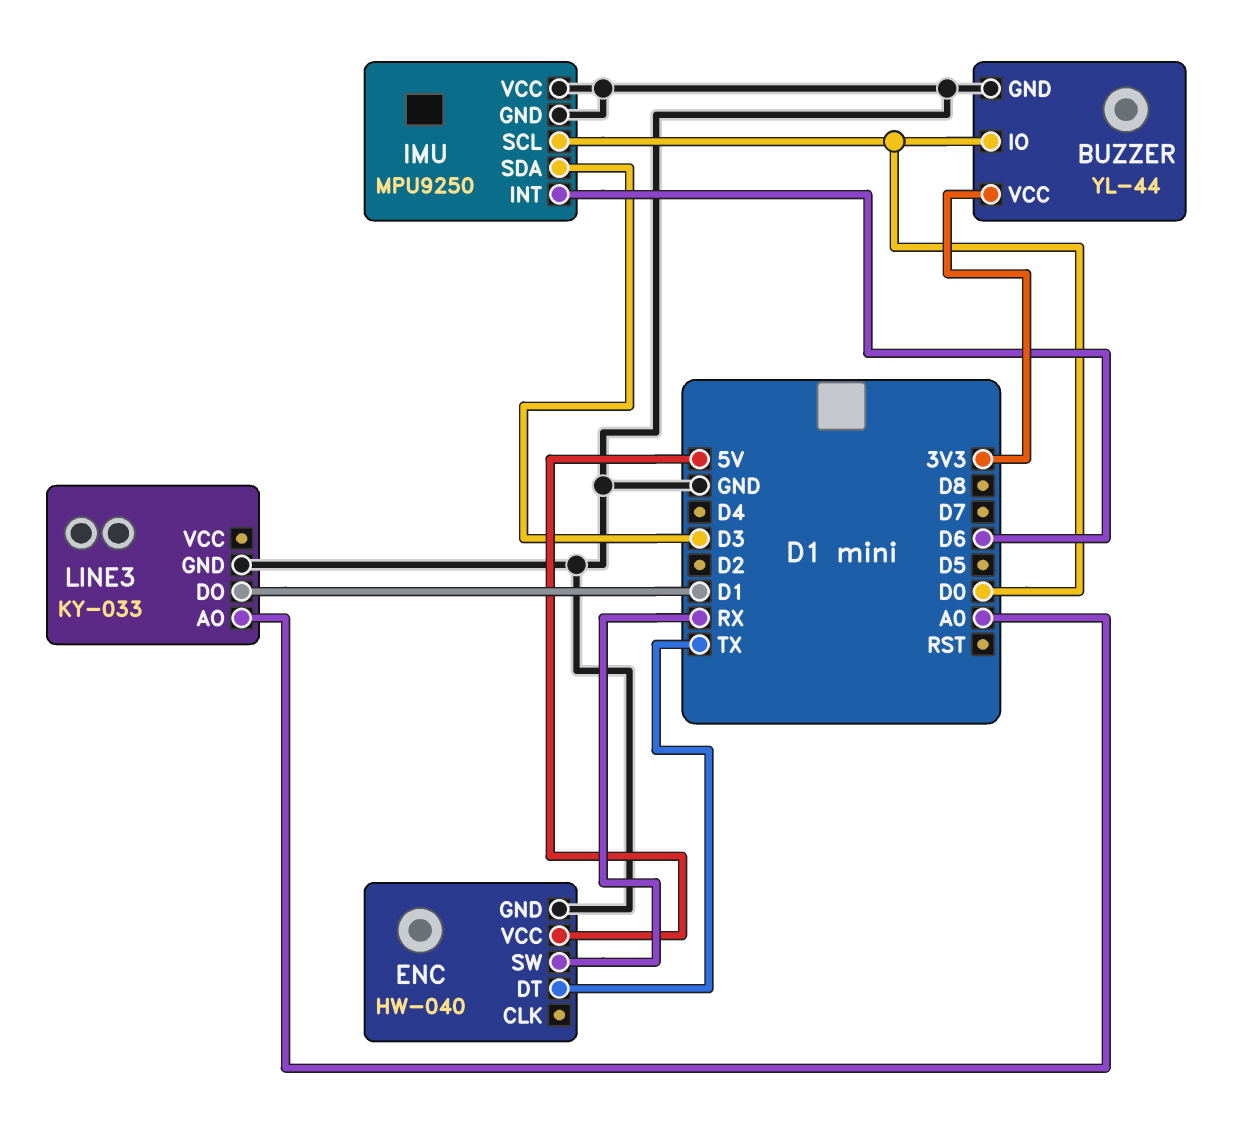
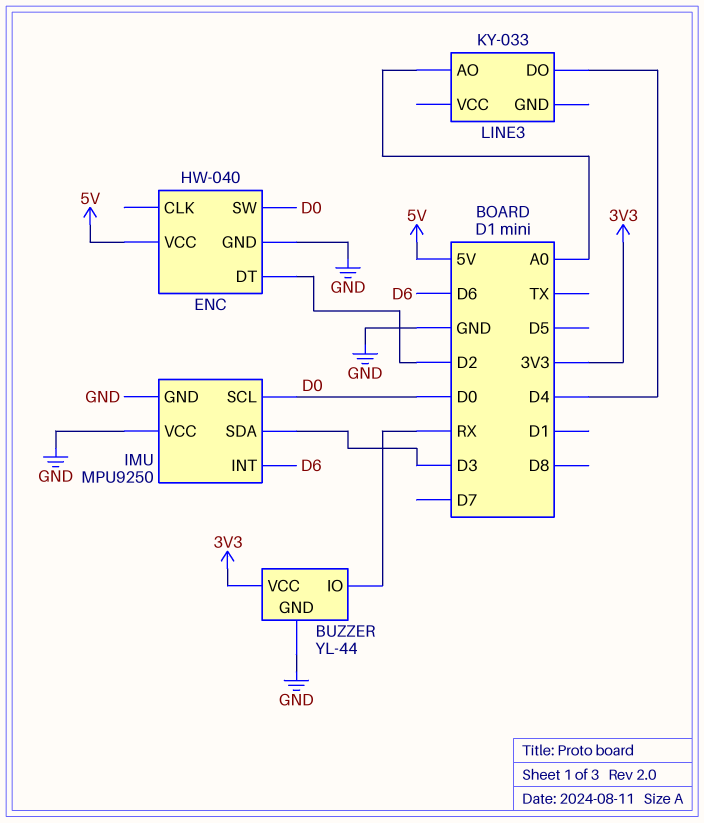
BUZZER pin IO: D0 -> RX
ENC pin DT: TX -> D2
ENC pin SW: RX -> D0
LINE3 pin DO: D1 -> D4
LINE3 pin GND: GND -> none

